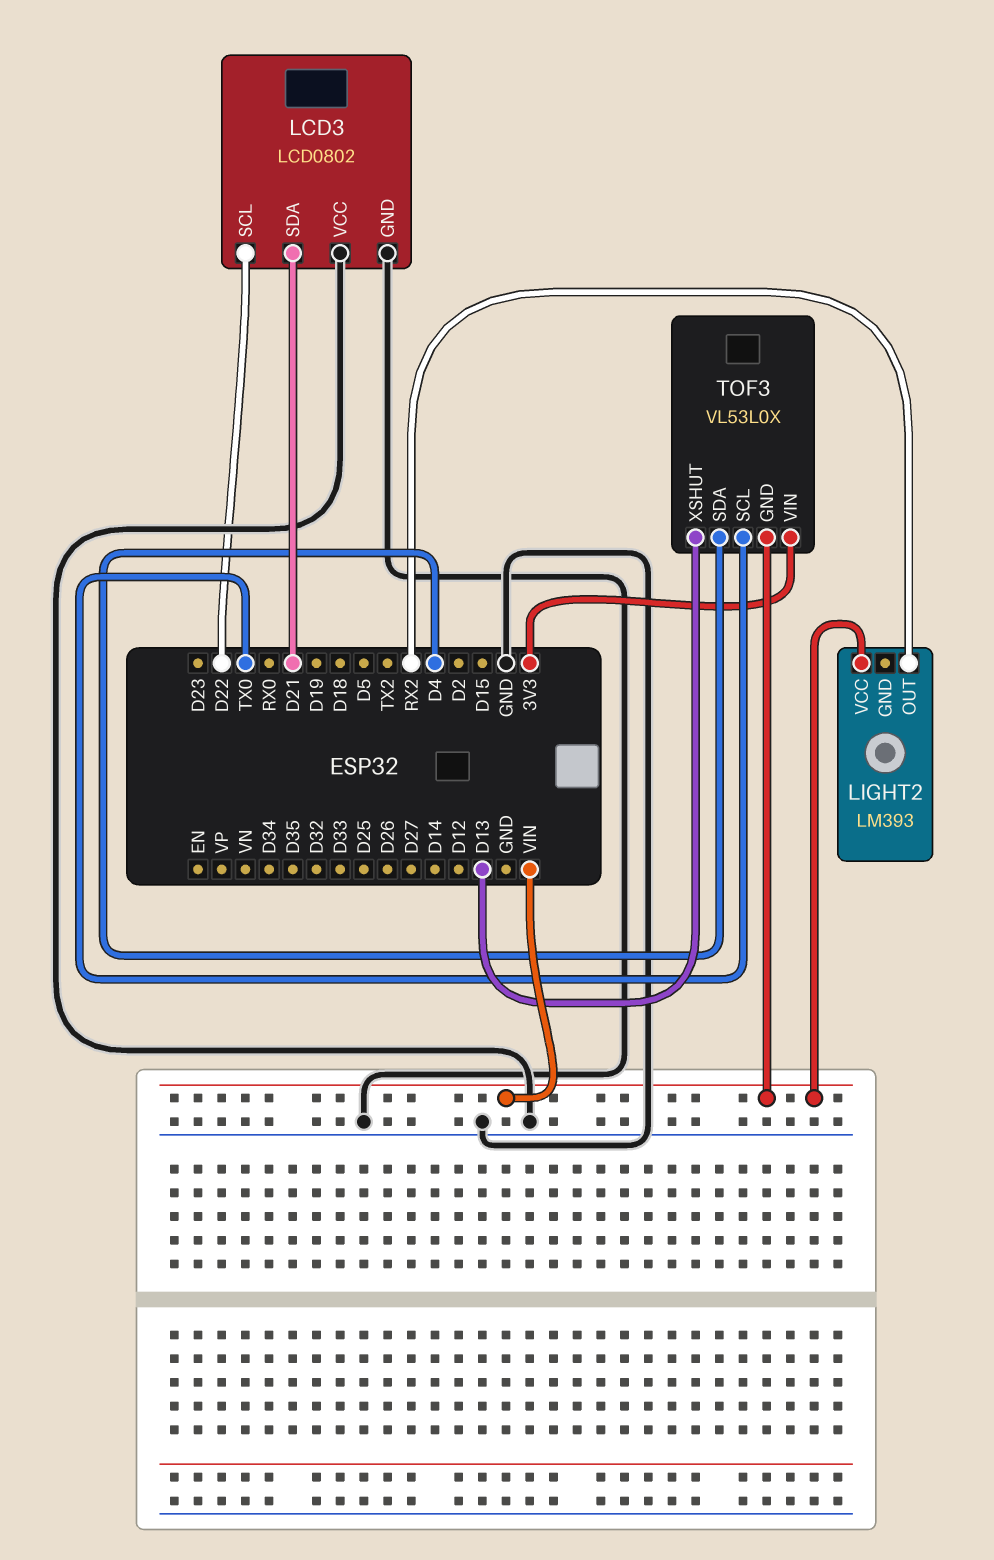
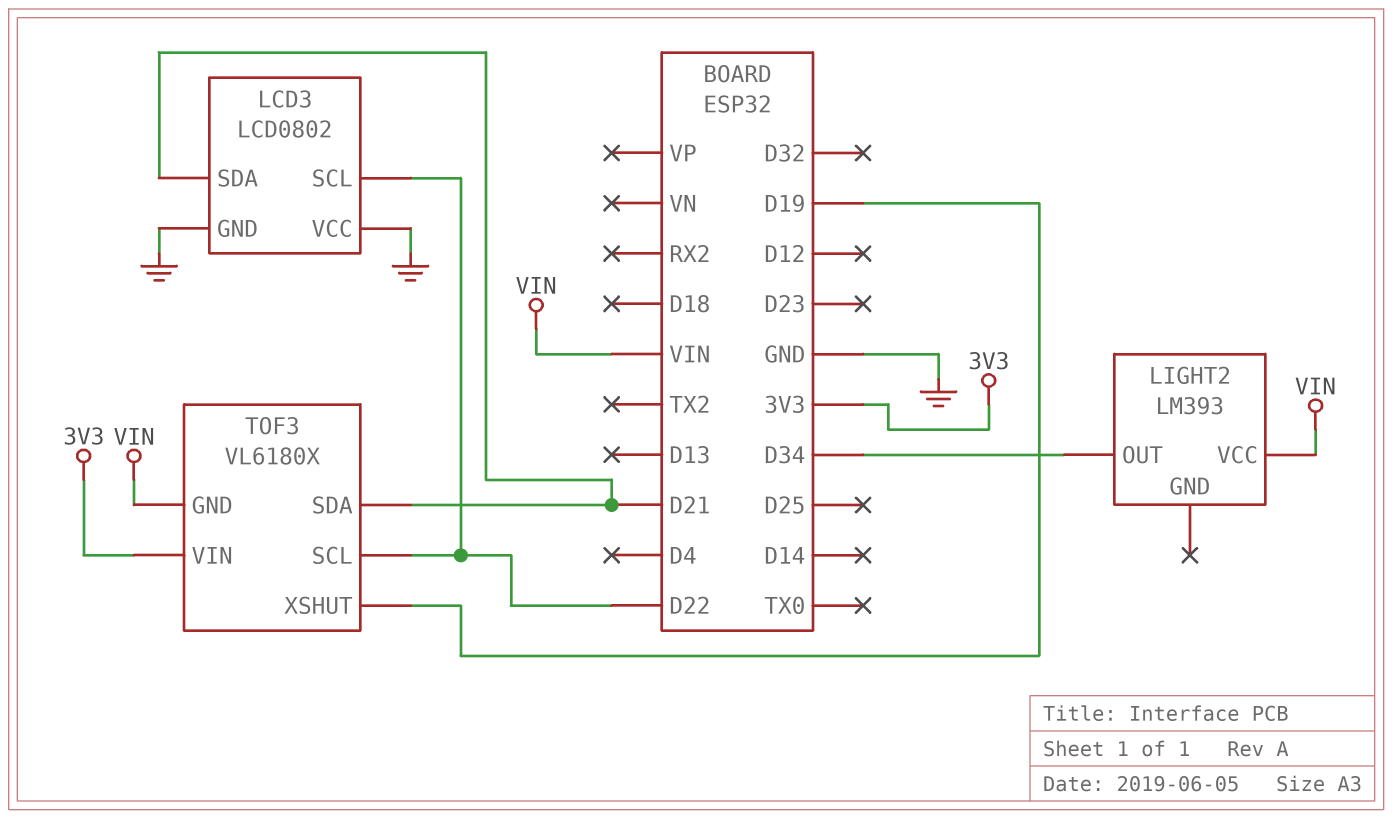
LIGHT2 pin OUT: RX2 -> D34
TOF3: VL53L0X -> VL6180X
TOF3 pin SCL: TX0 -> D22
TOF3 pin SDA: D4 -> D21
TOF3 pin XSHUT: D13 -> D19

